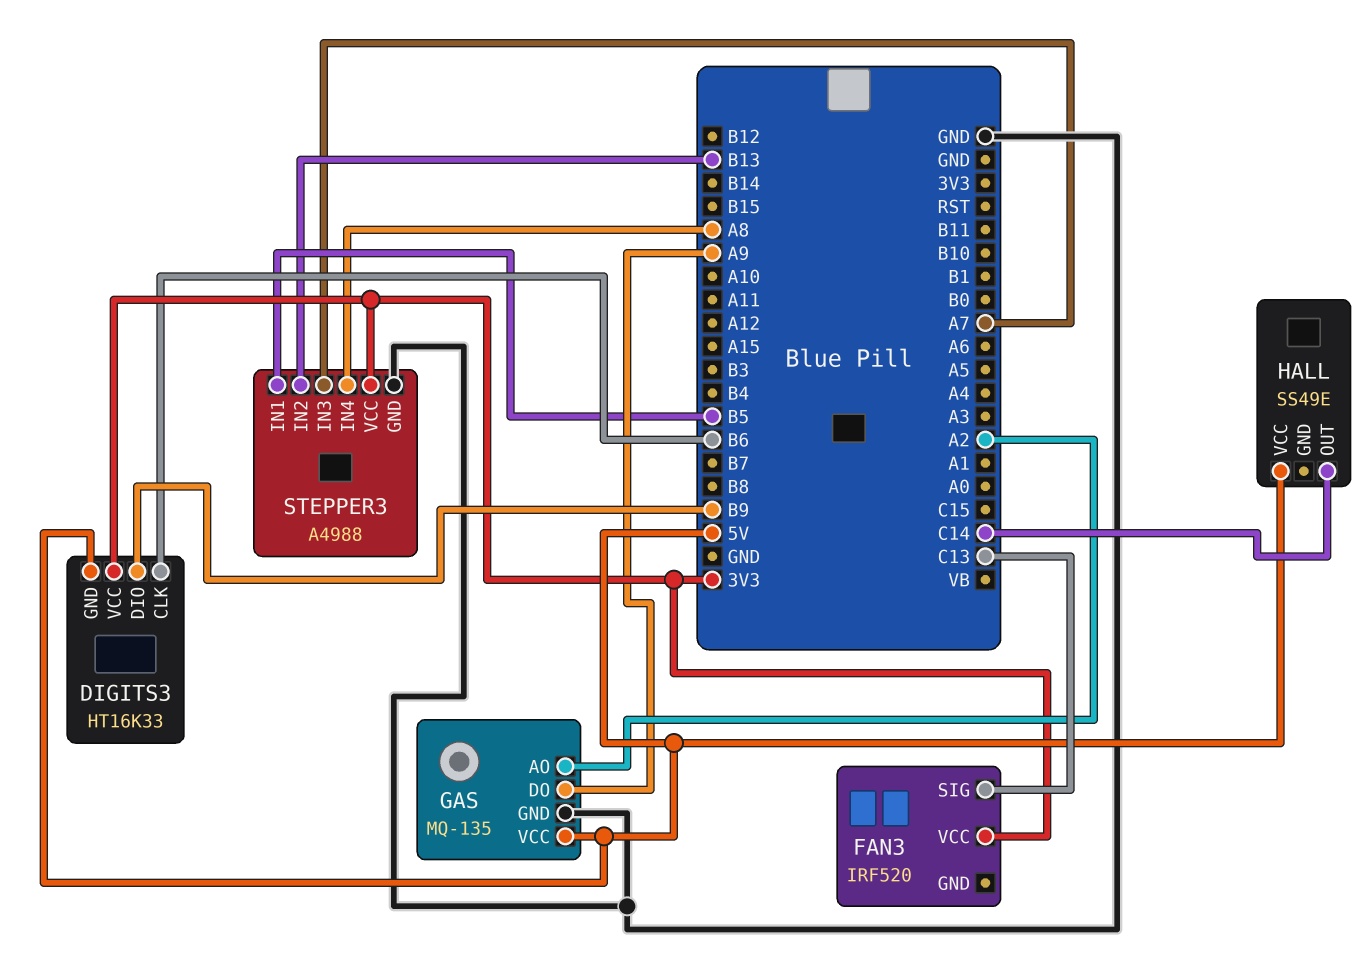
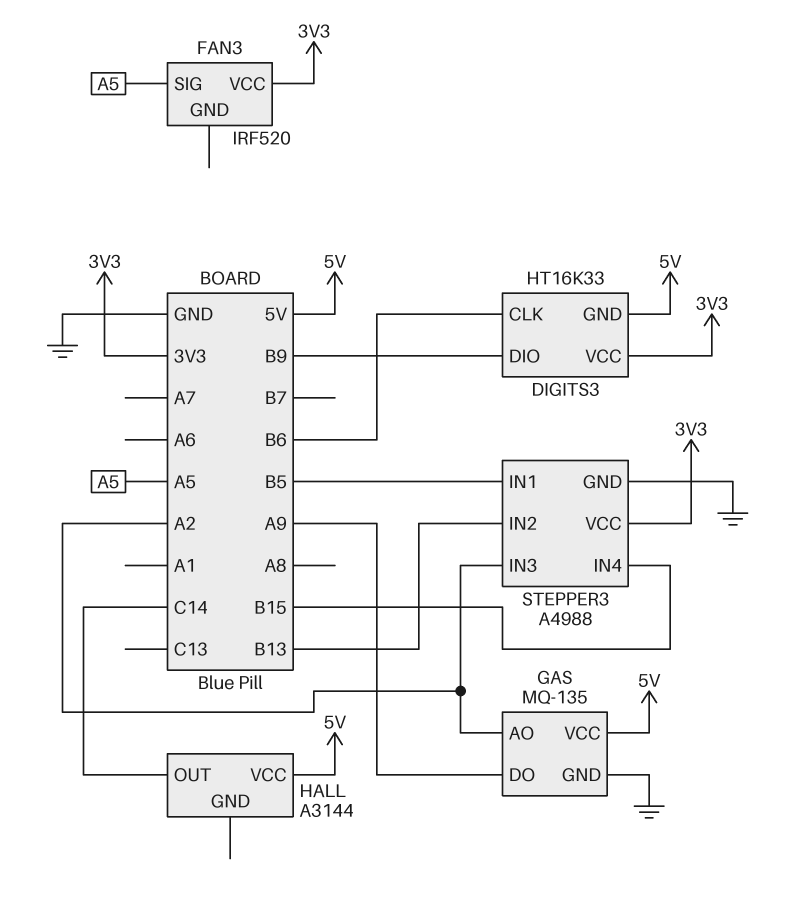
FAN3 pin SIG: C13 -> A5
HALL: SS49E -> A3144
STEPPER3 pin IN3: A7 -> A2
STEPPER3 pin IN4: A8 -> B15

